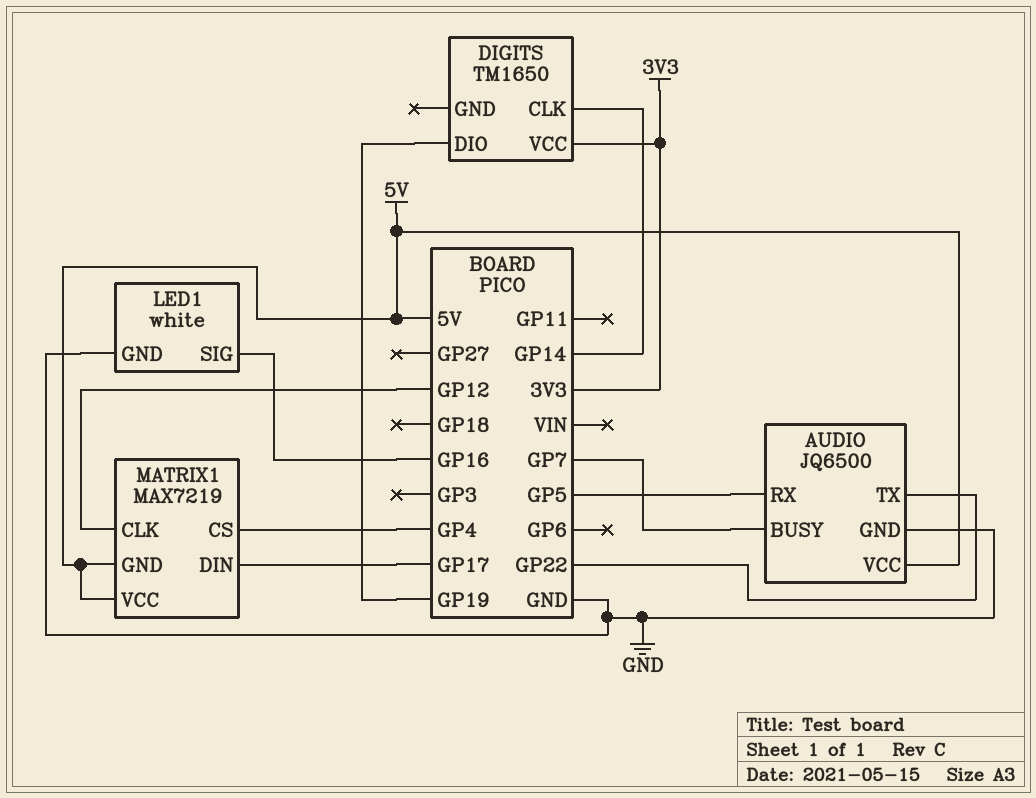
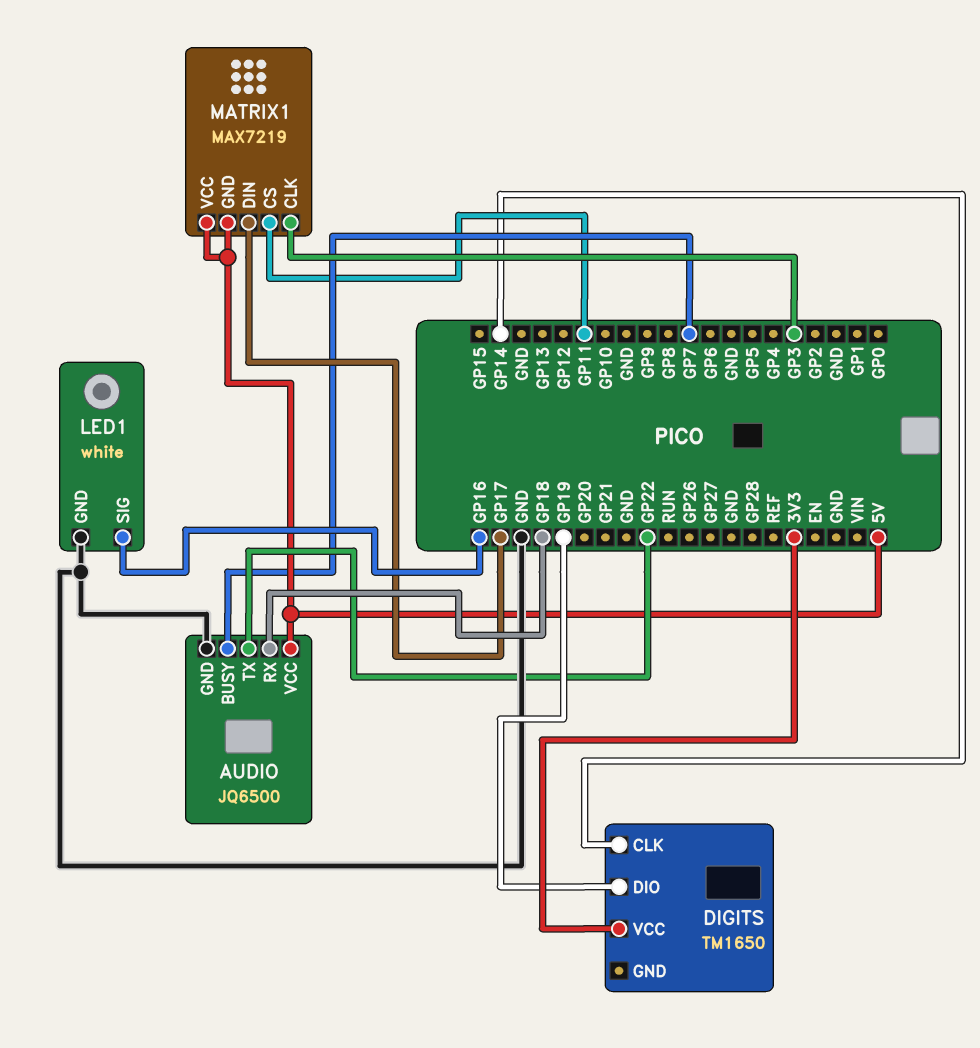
AUDIO pin RX: GP5 -> GP18
MATRIX1 pin CLK: GP12 -> GP3
MATRIX1 pin CS: GP4 -> GP11

